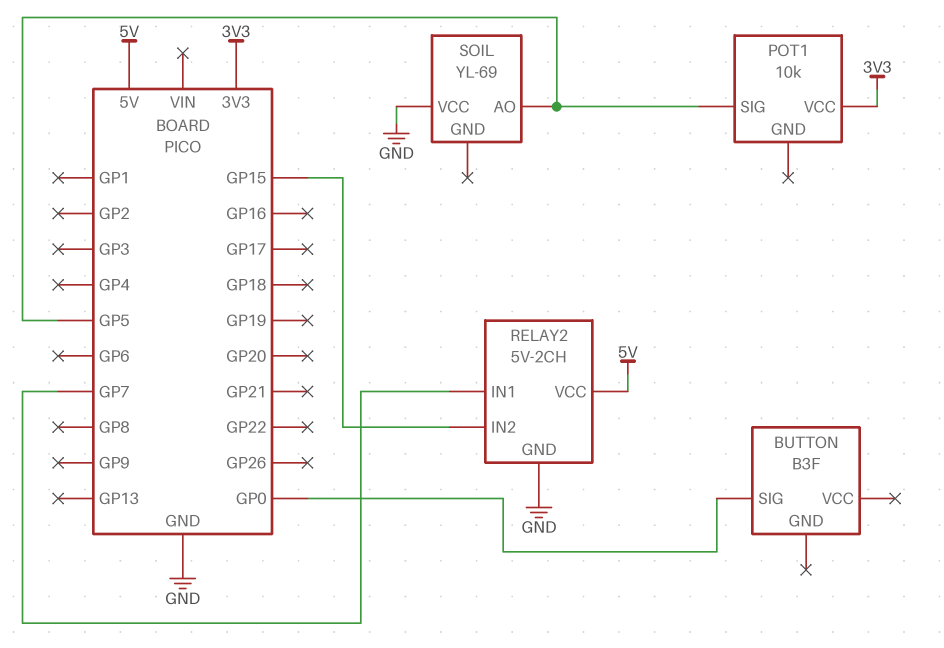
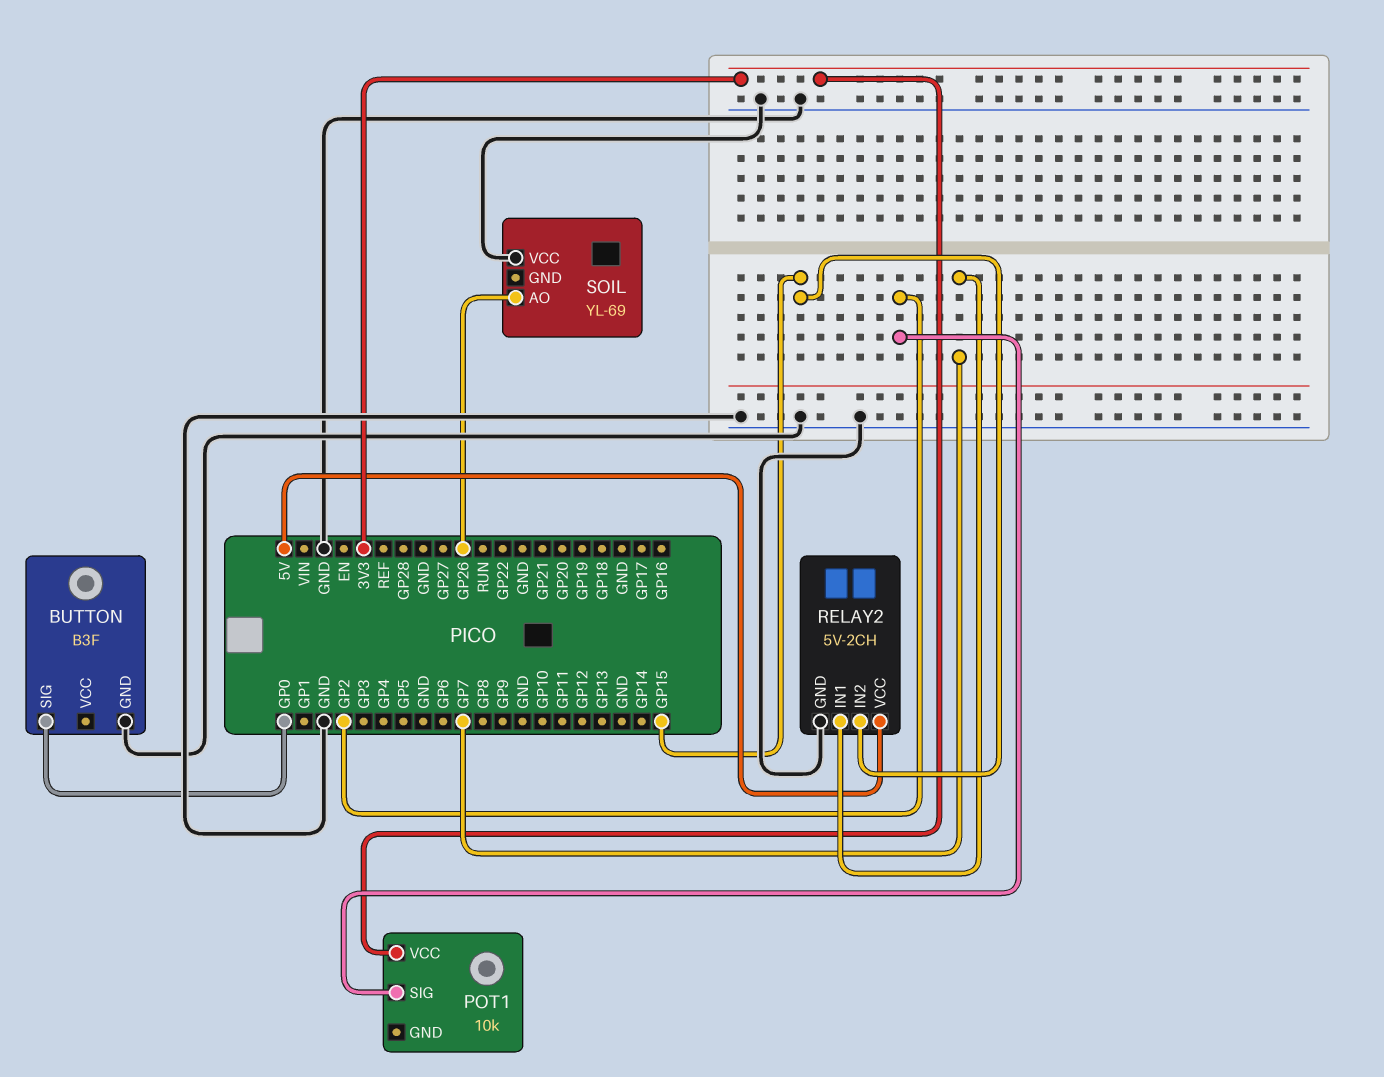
BUTTON pin GND: none -> GND
POT1 pin SIG: GP5 -> GP2
SOIL pin AO: GP5 -> GP26

